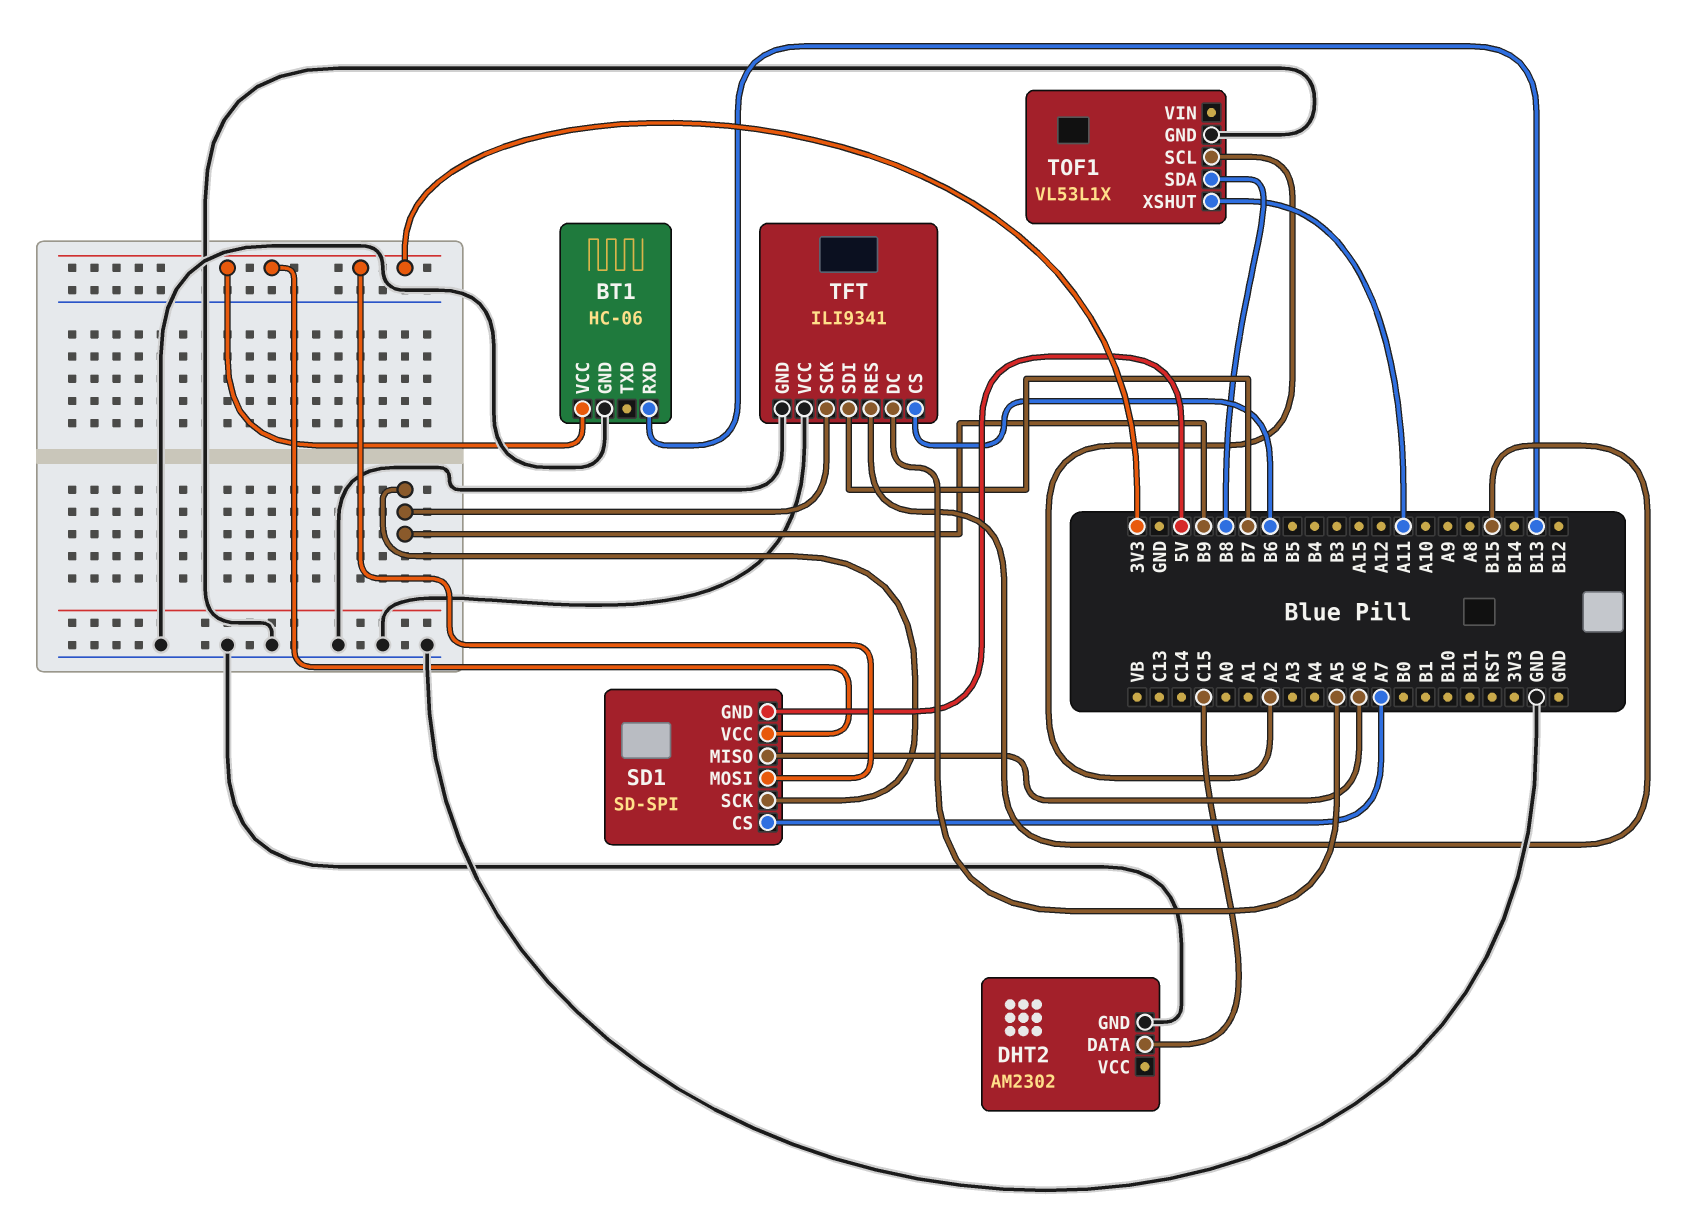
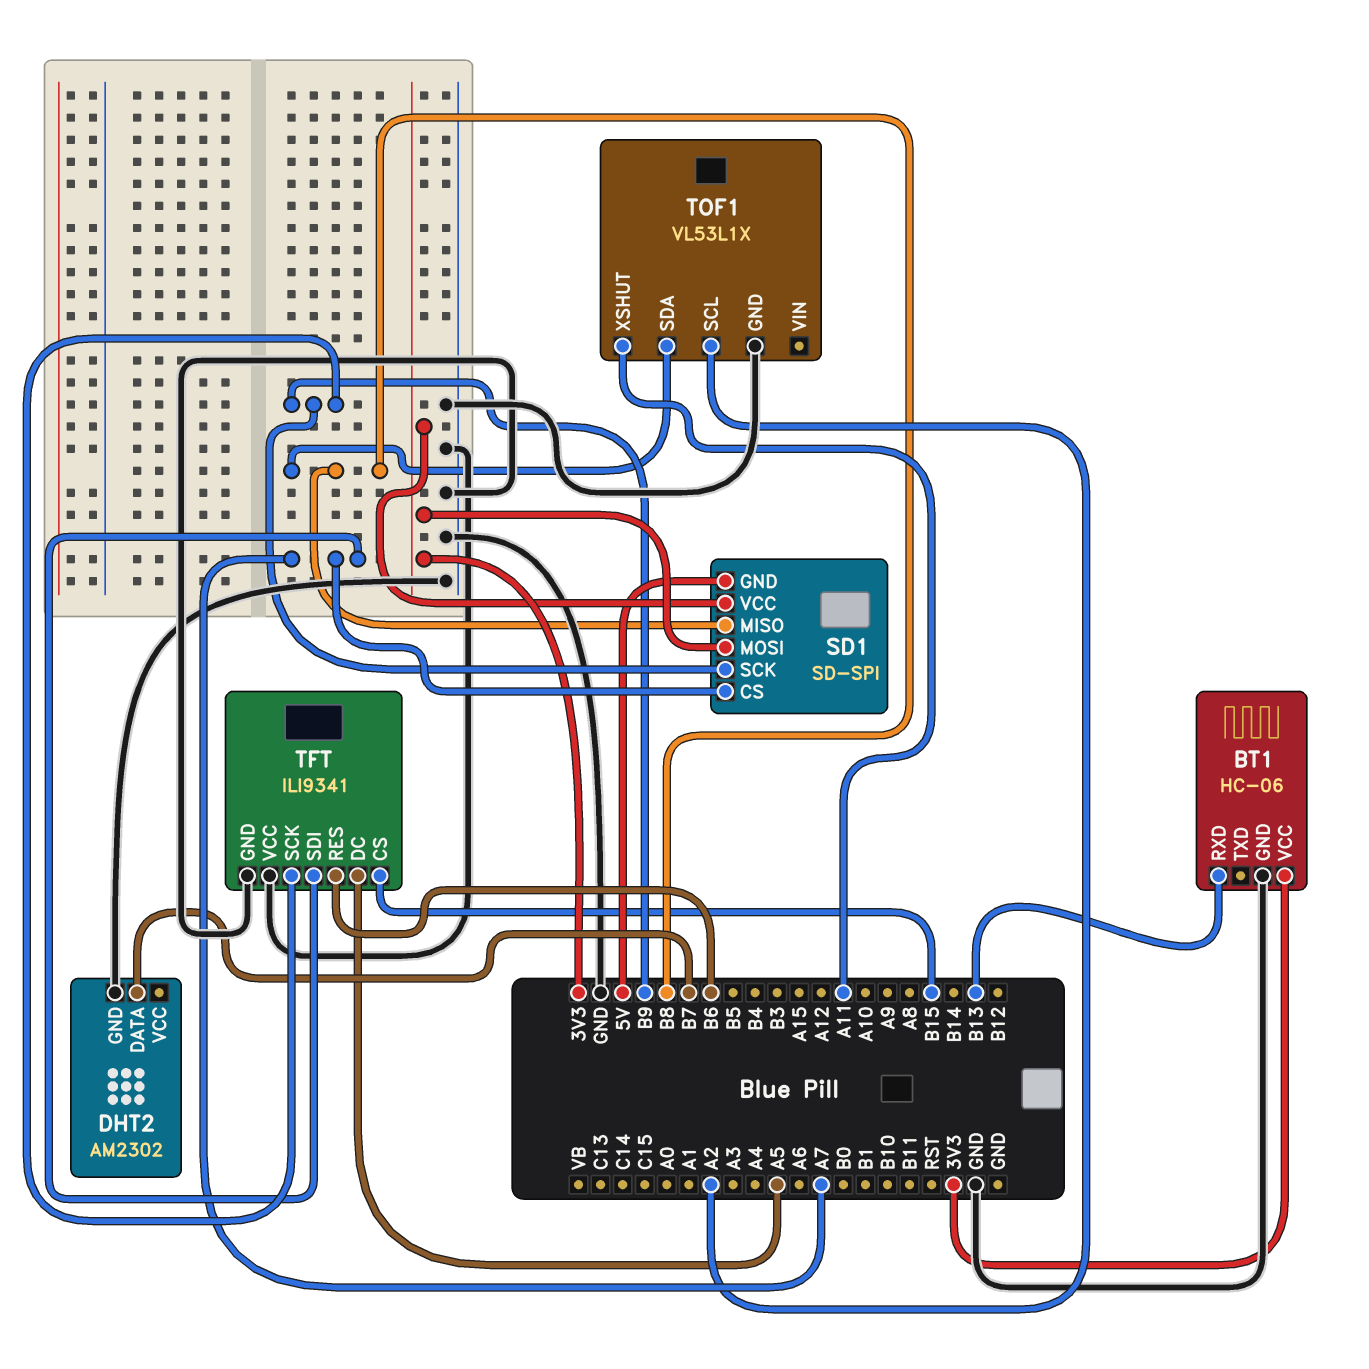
DHT2 pin DATA: C15 -> B7
SD1 pin MISO: A6 -> B8
TFT pin CS: B6 -> B15
TFT pin RES: B15 -> B6
TFT pin SDI: B7 -> A7

